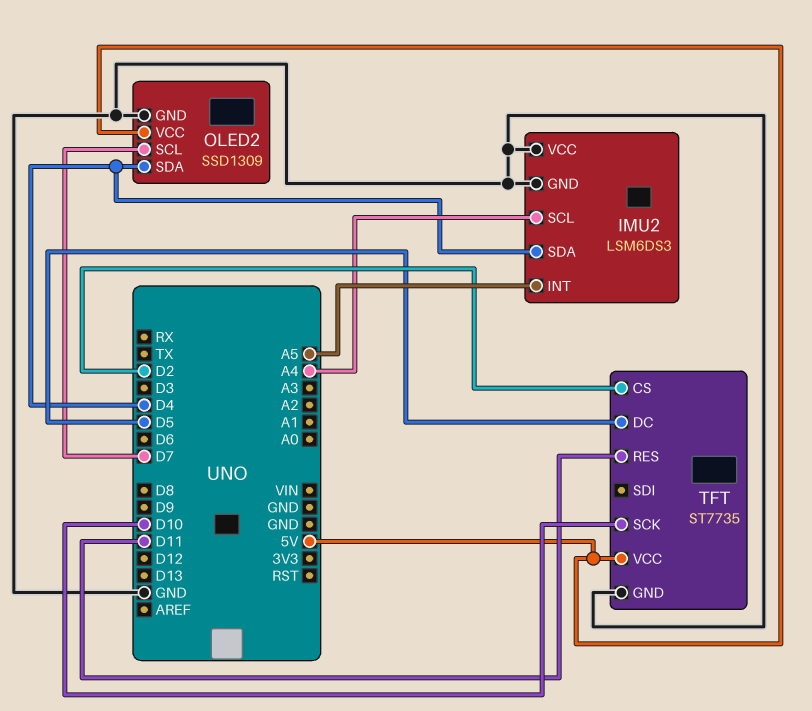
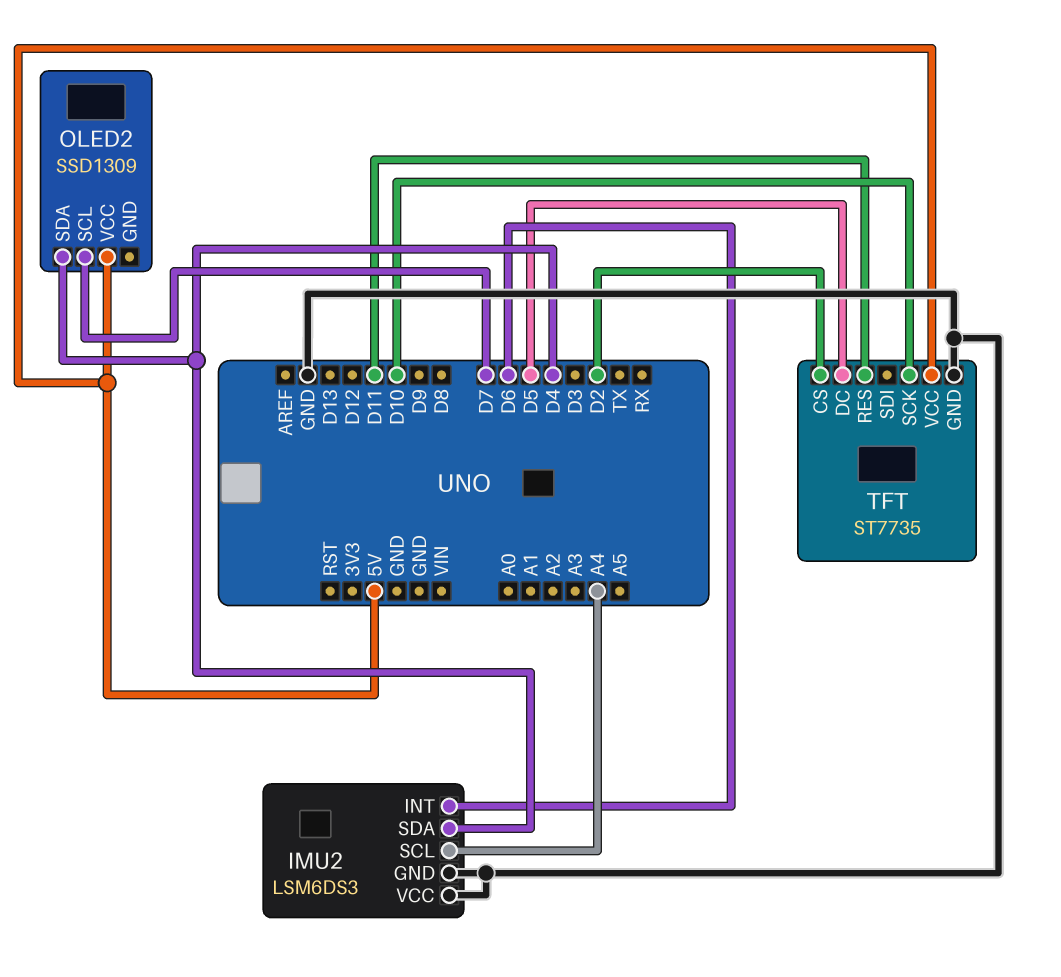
IMU2 pin INT: A5 -> D6
OLED2 pin GND: GND -> none

